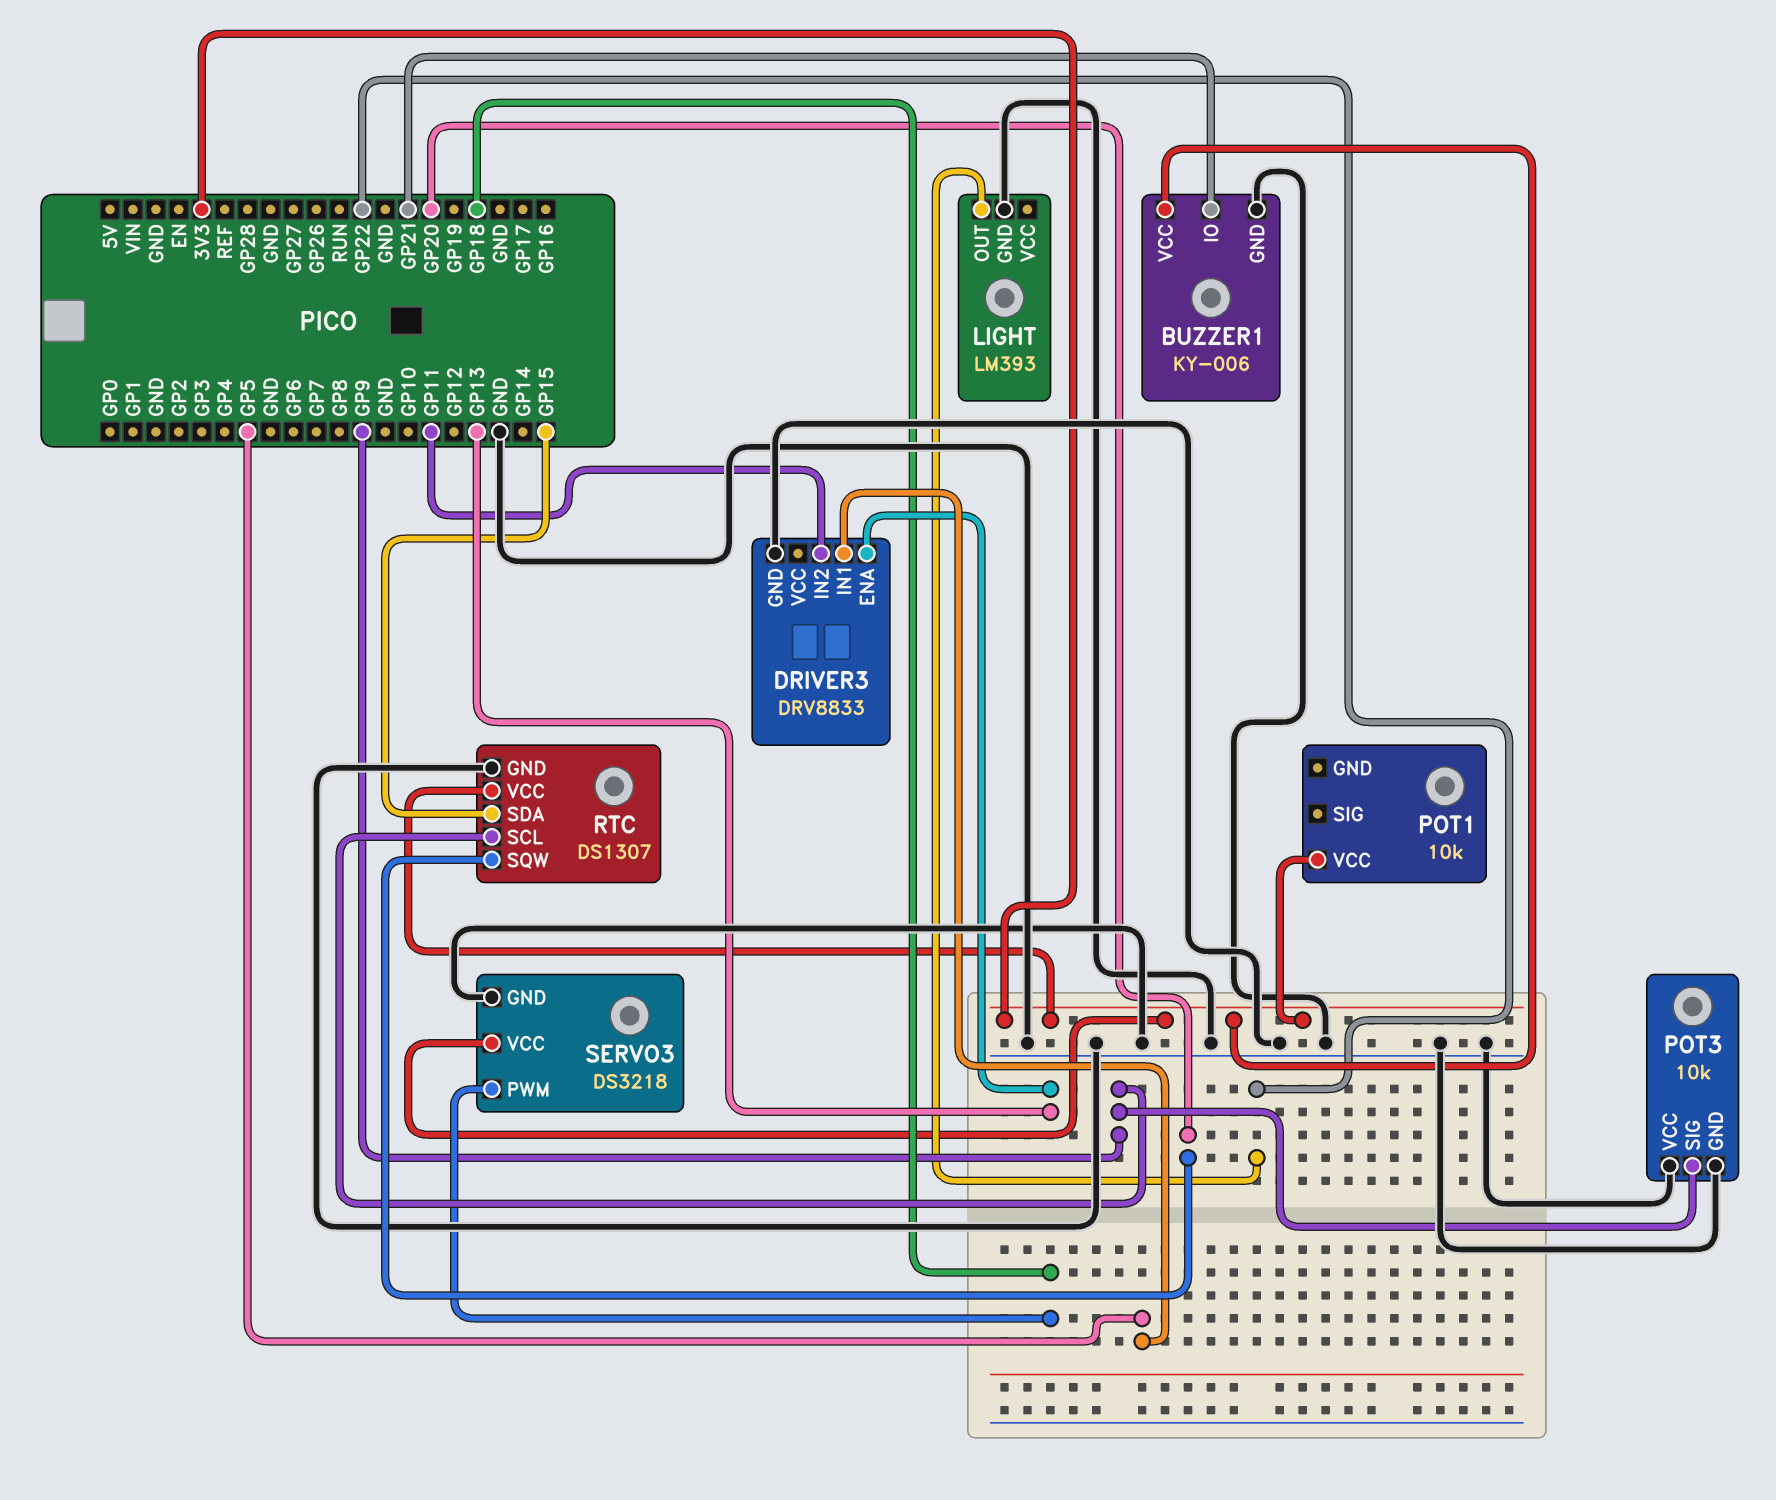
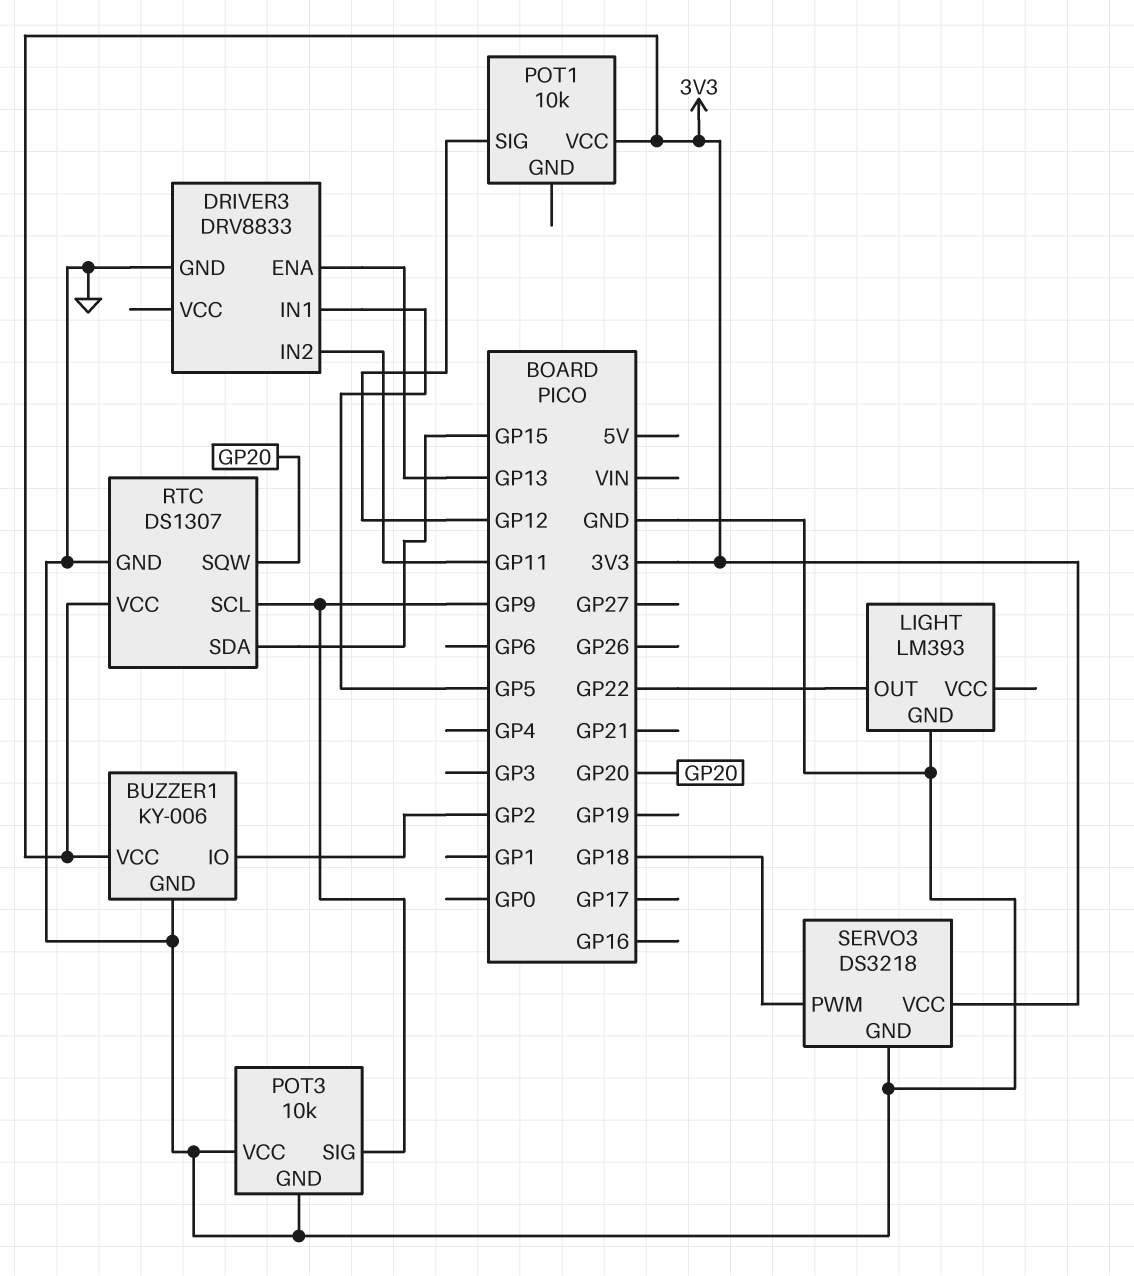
BUZZER1 pin IO: GP21 -> GP2
POT1 pin SIG: none -> GP12

